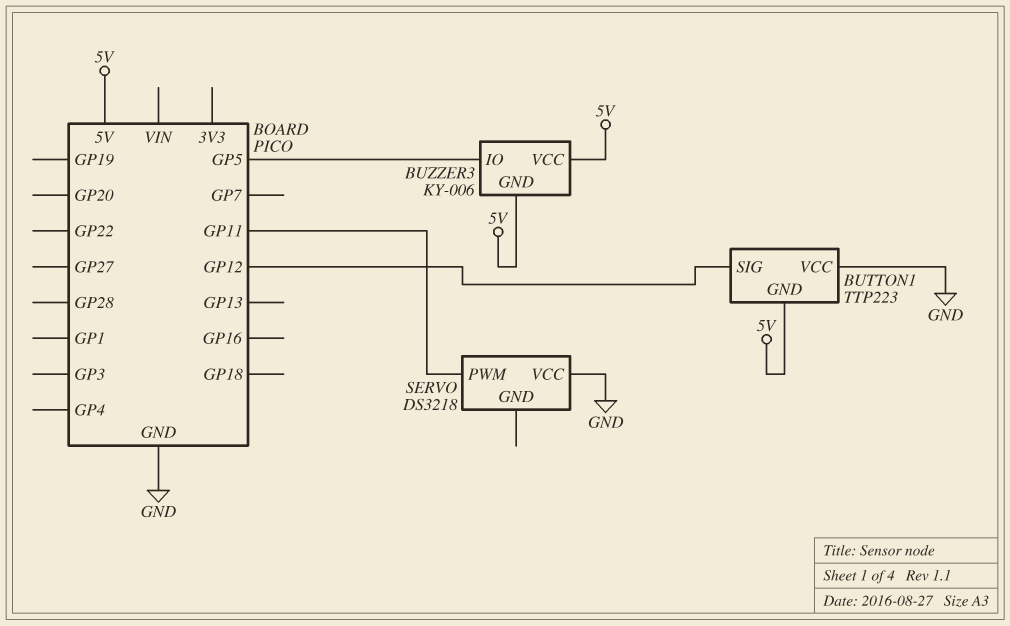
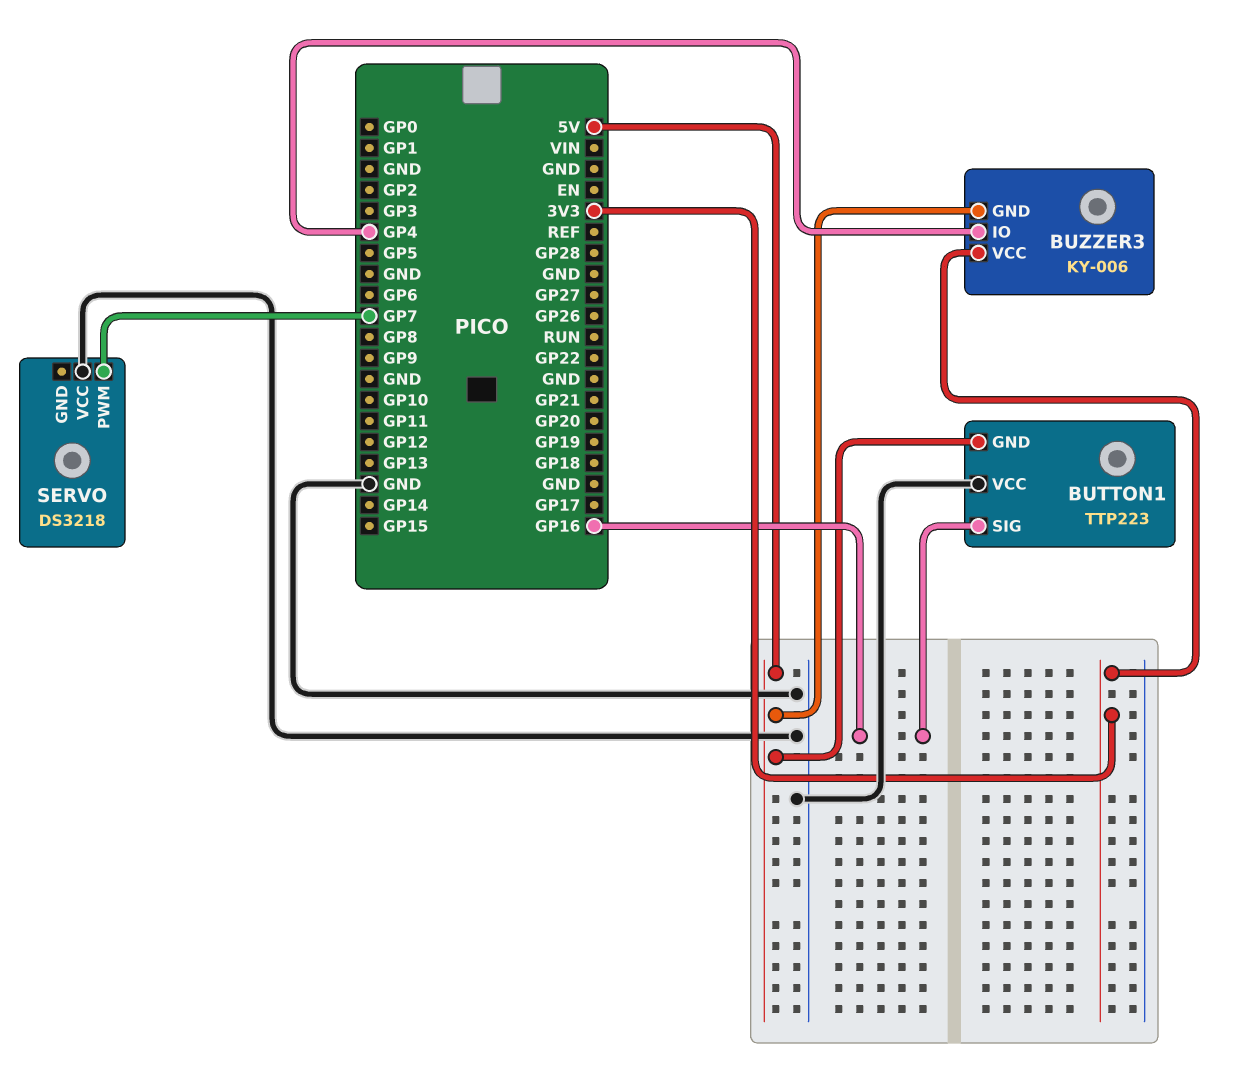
BUTTON1 pin SIG: GP12 -> GP16
BUZZER3 pin IO: GP5 -> GP4
BUZZER3 pin VCC: 5V -> 3V3
SERVO pin PWM: GP11 -> GP7

